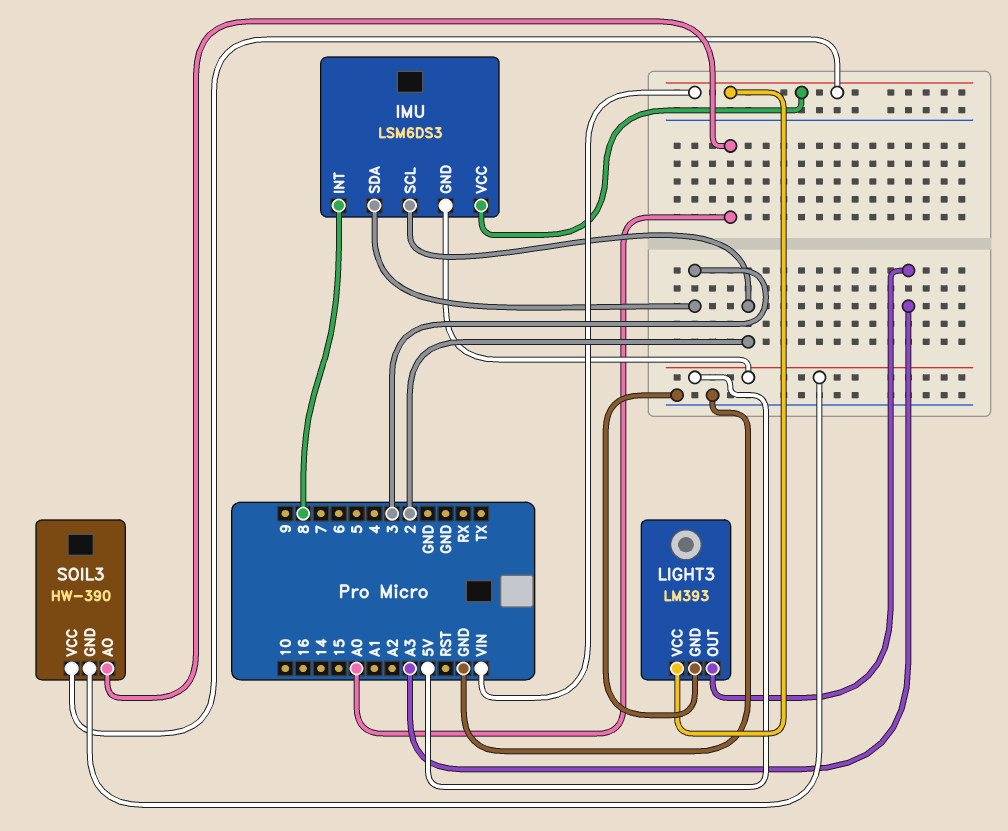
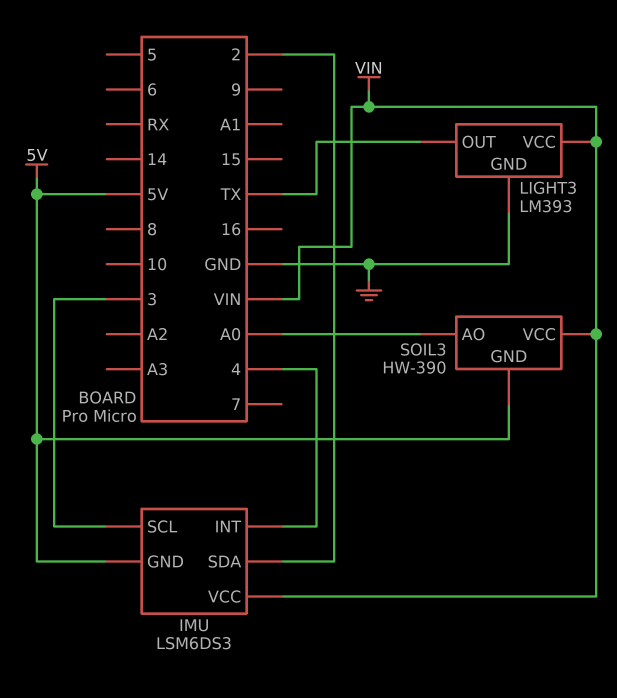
IMU pin INT: 8 -> 4
IMU pin SCL: 2 -> 3
IMU pin SDA: 3 -> 2
LIGHT3 pin OUT: A3 -> TX

